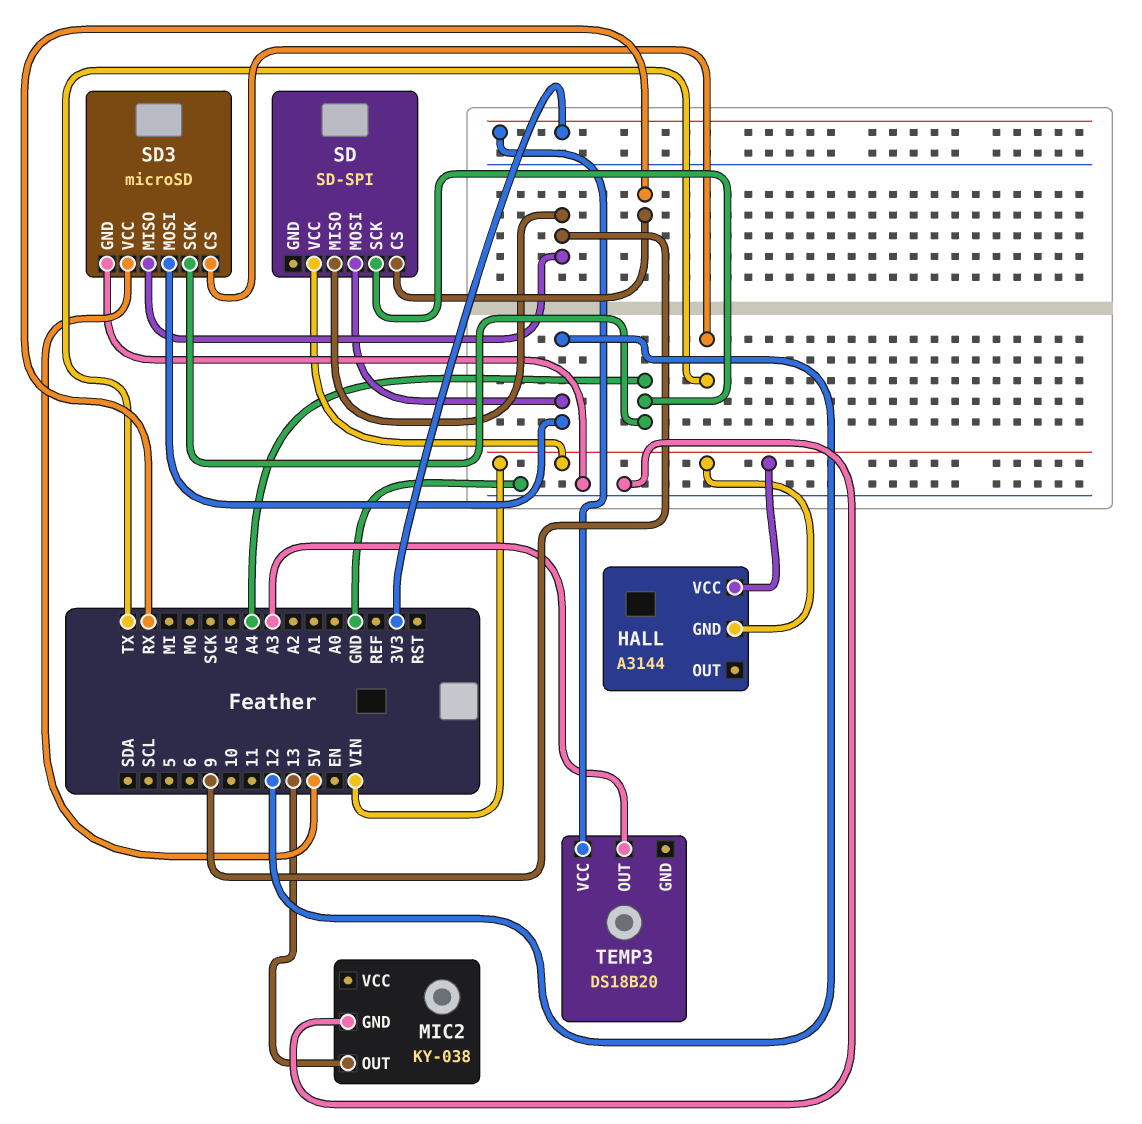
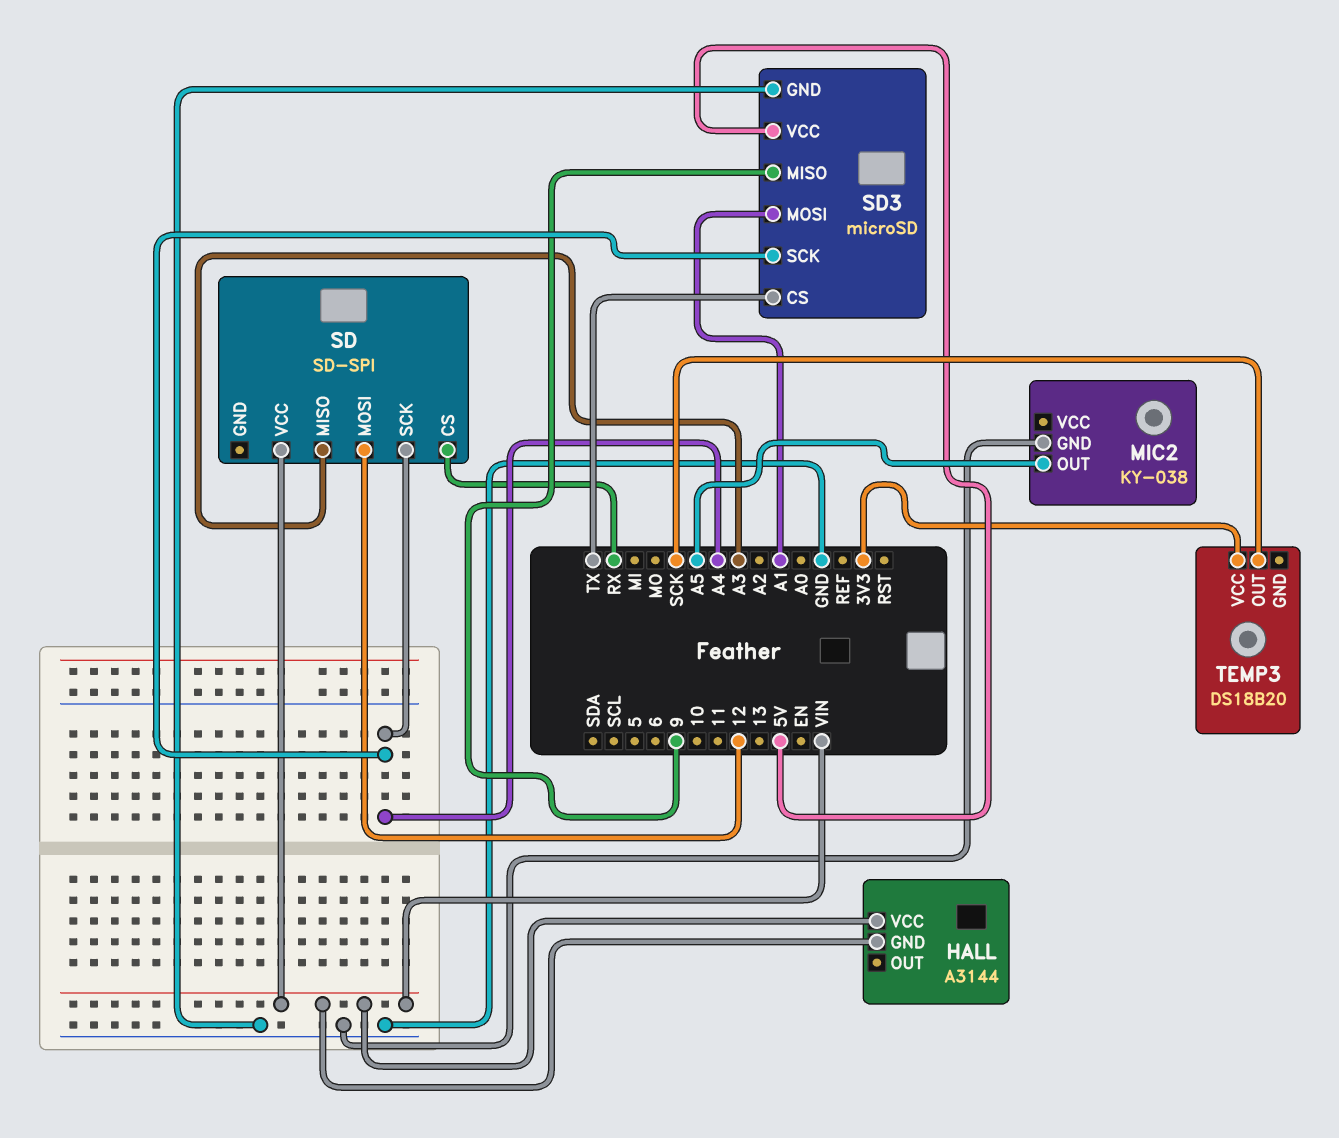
MIC2 pin OUT: 13 -> A5
SD pin MISO: 9 -> A3
SD3 pin MOSI: 12 -> A1
TEMP3 pin OUT: A3 -> SCK

